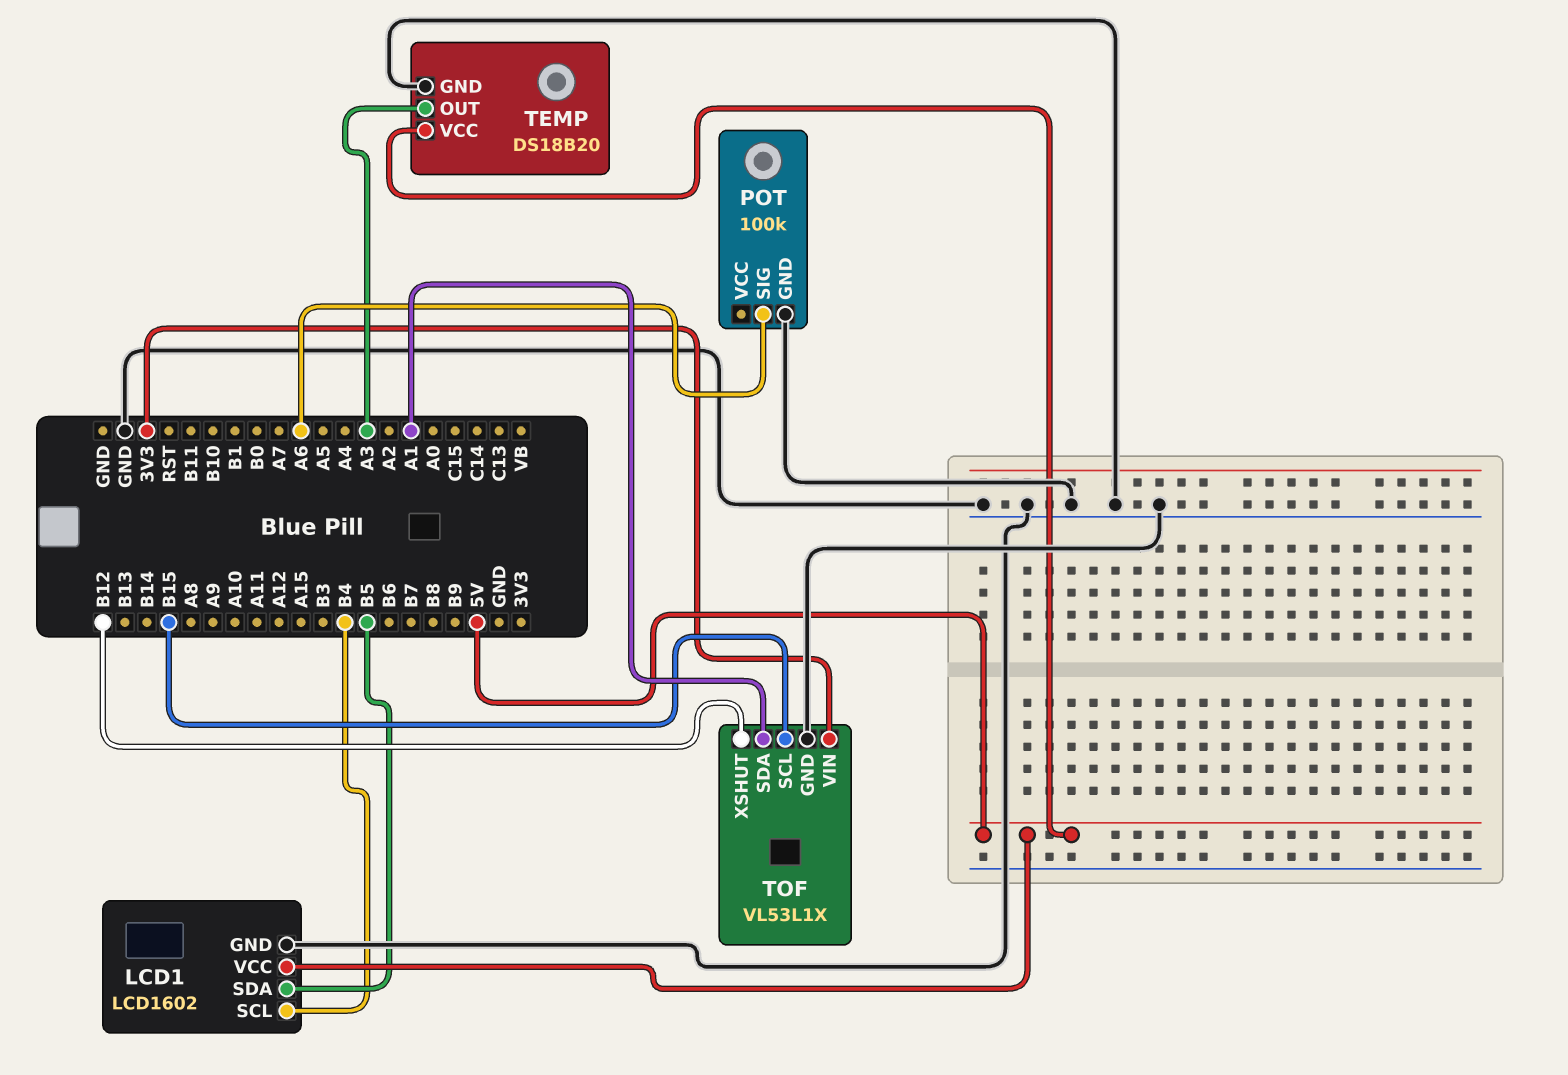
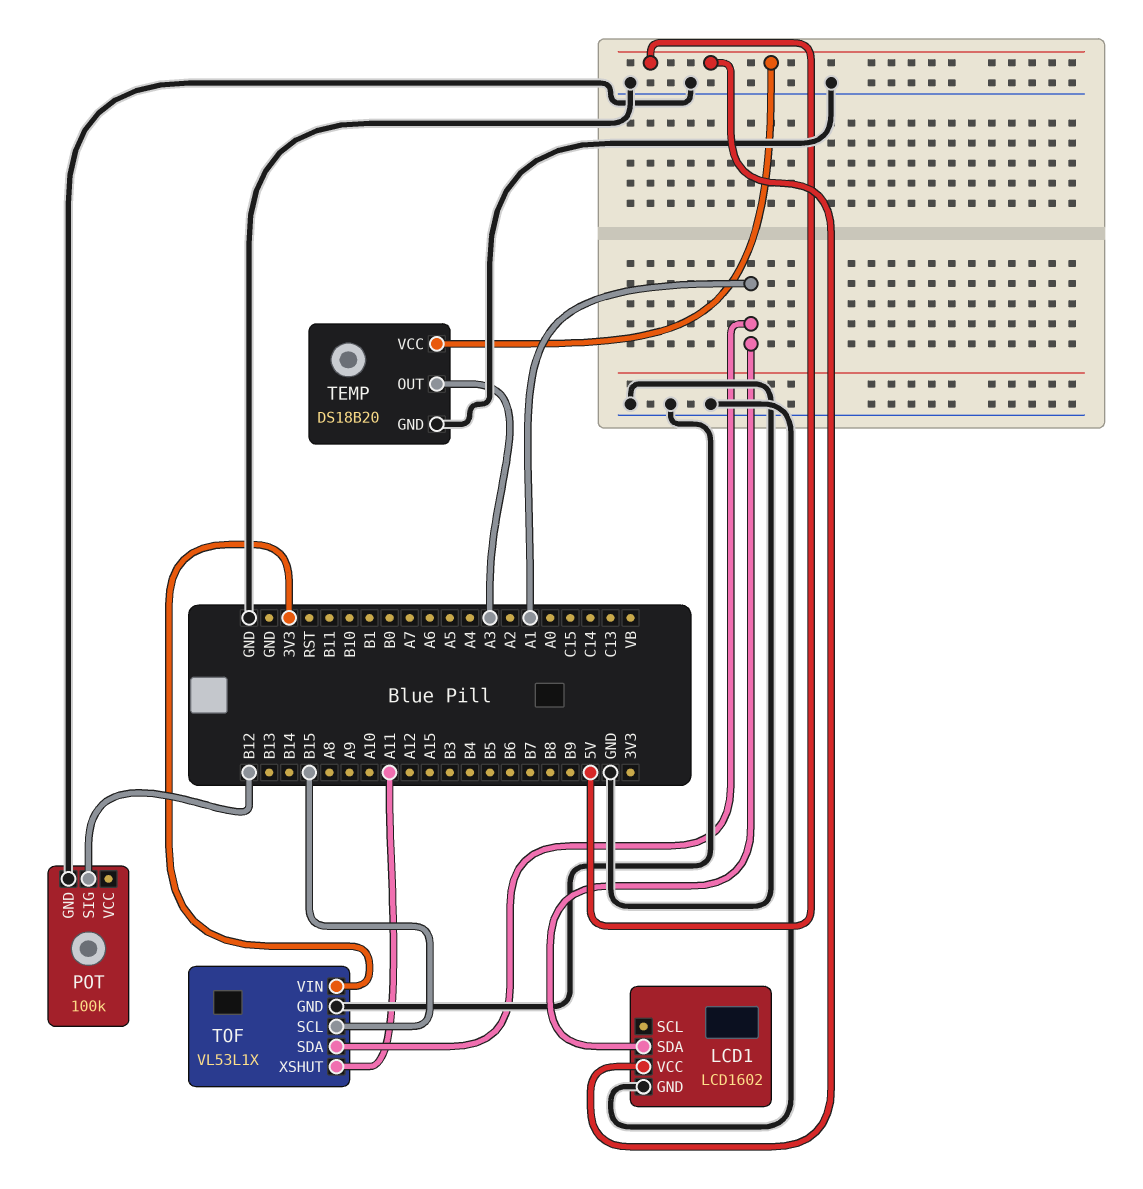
LCD1 pin SCL: B4 -> none
LCD1 pin SDA: B5 -> A1
POT pin SIG: A6 -> B12
TOF pin XSHUT: B12 -> A11

